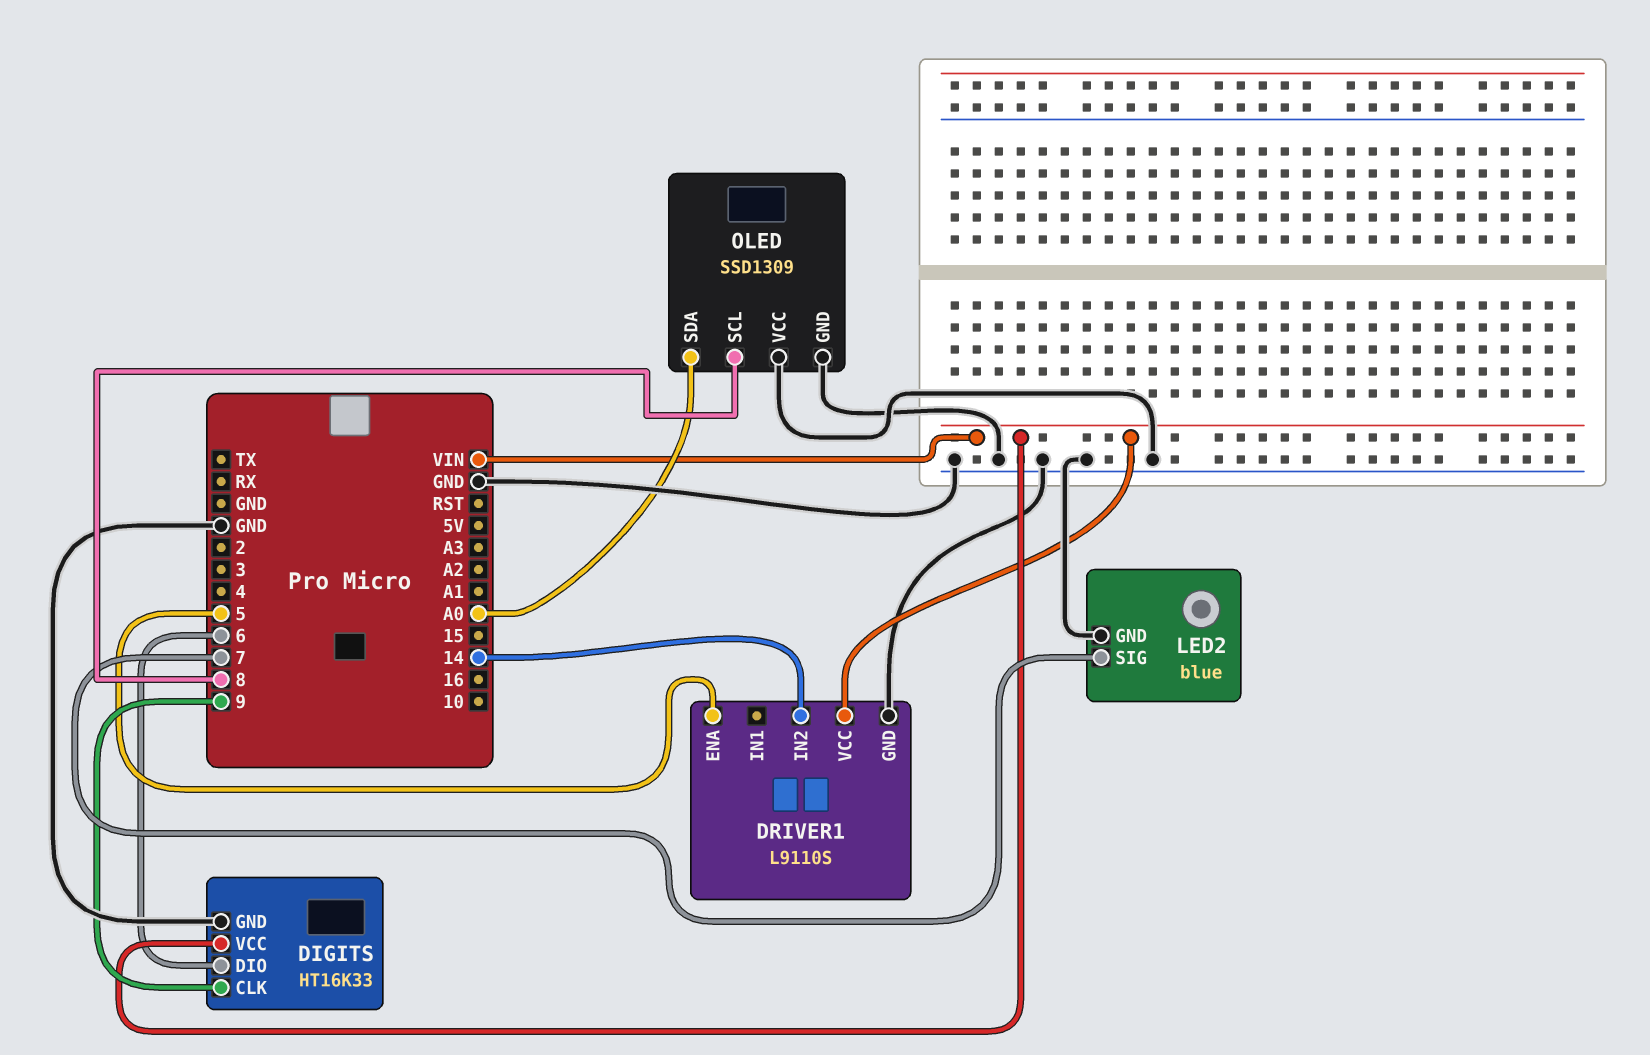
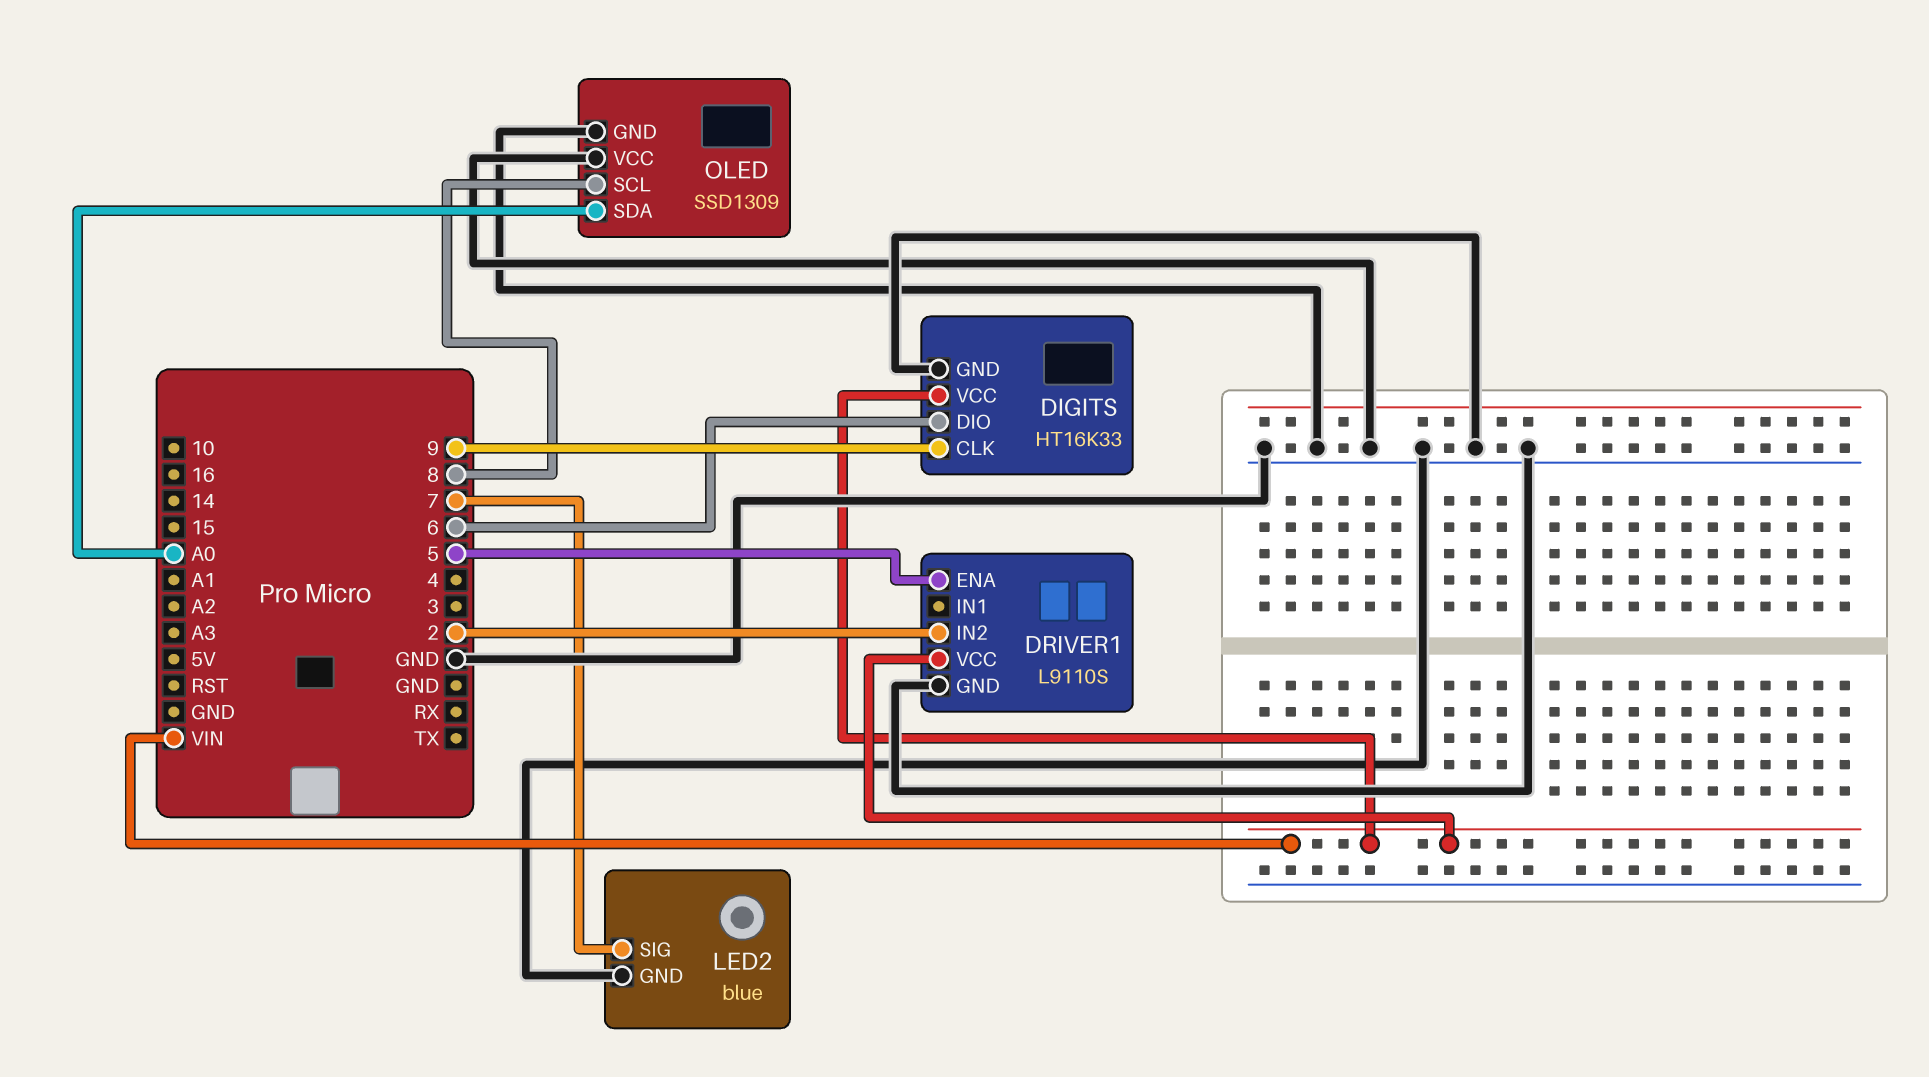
DRIVER1 pin IN2: 14 -> 2

